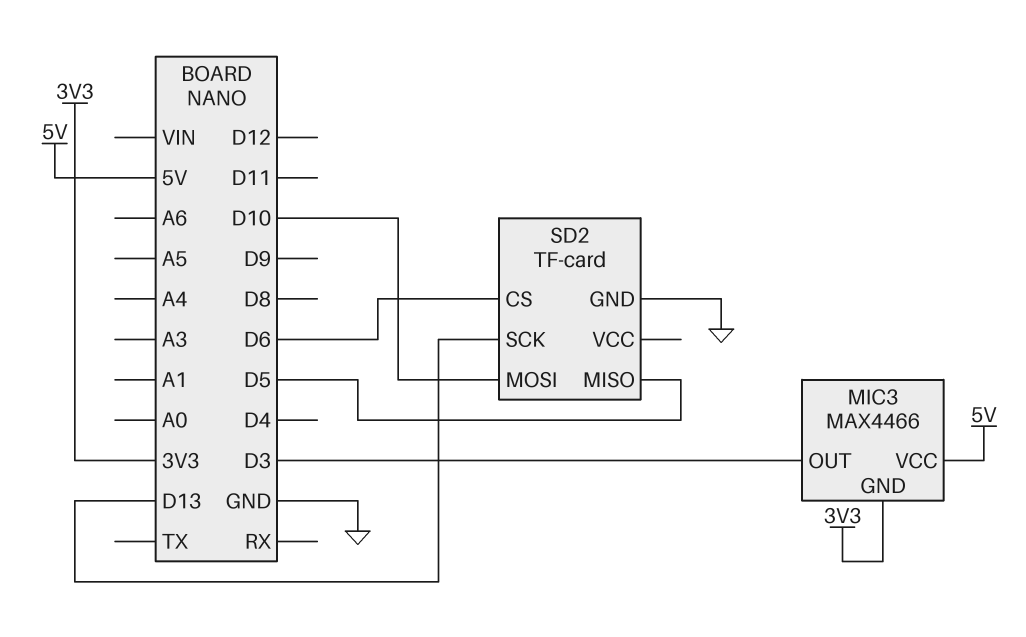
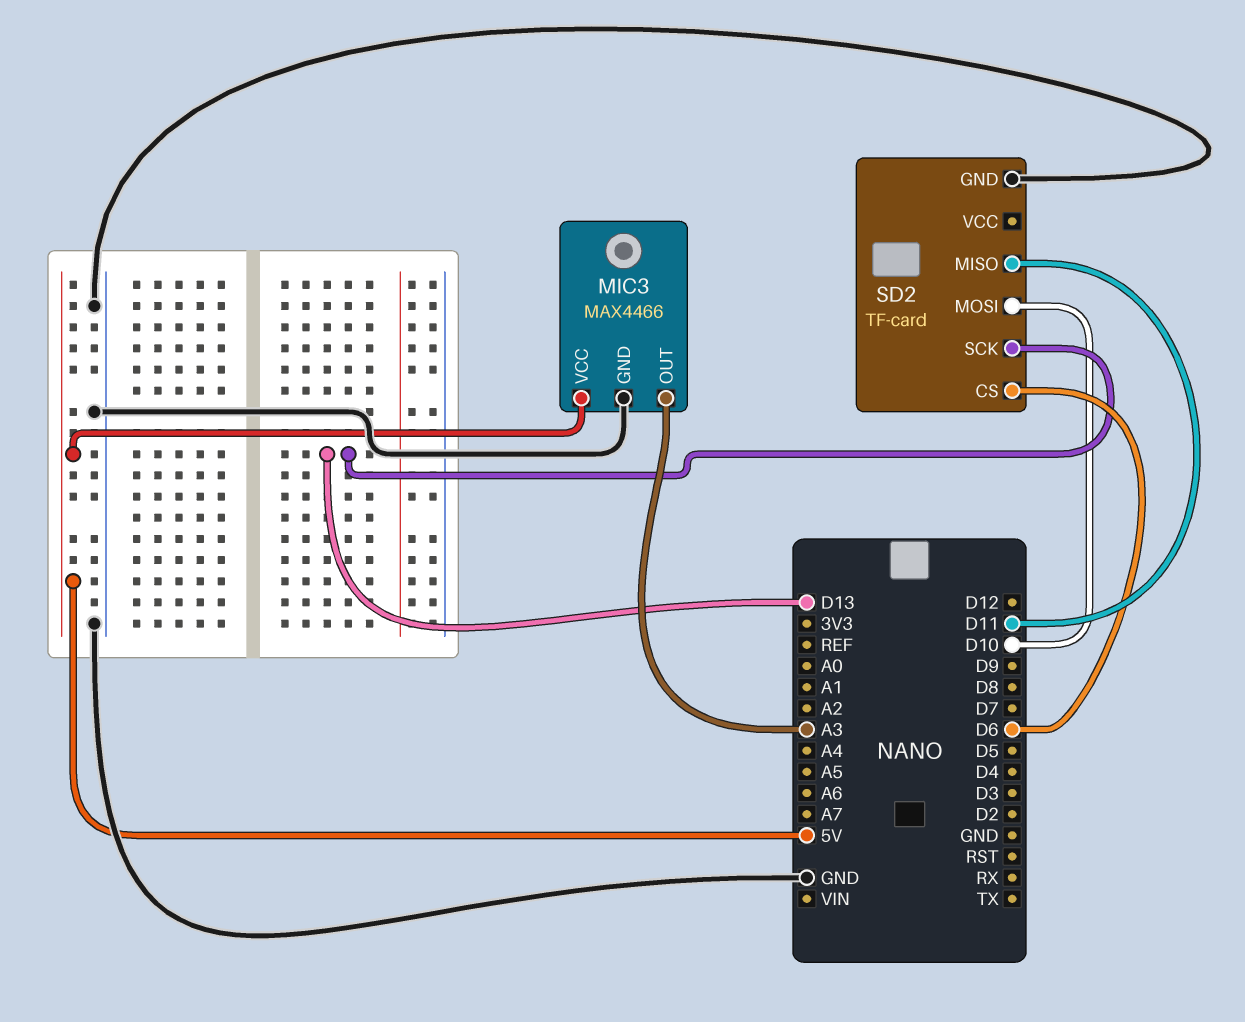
MIC3 pin GND: 3V3 -> GND
MIC3 pin OUT: D3 -> A3
SD2 pin MISO: D5 -> D11

